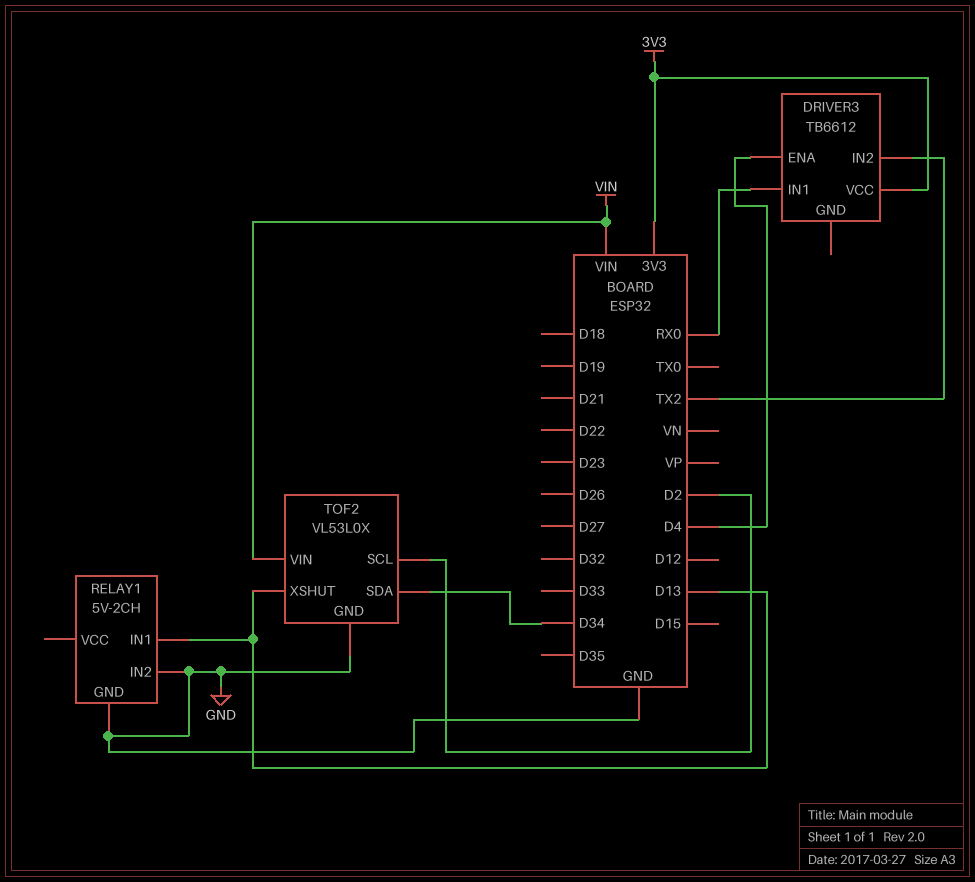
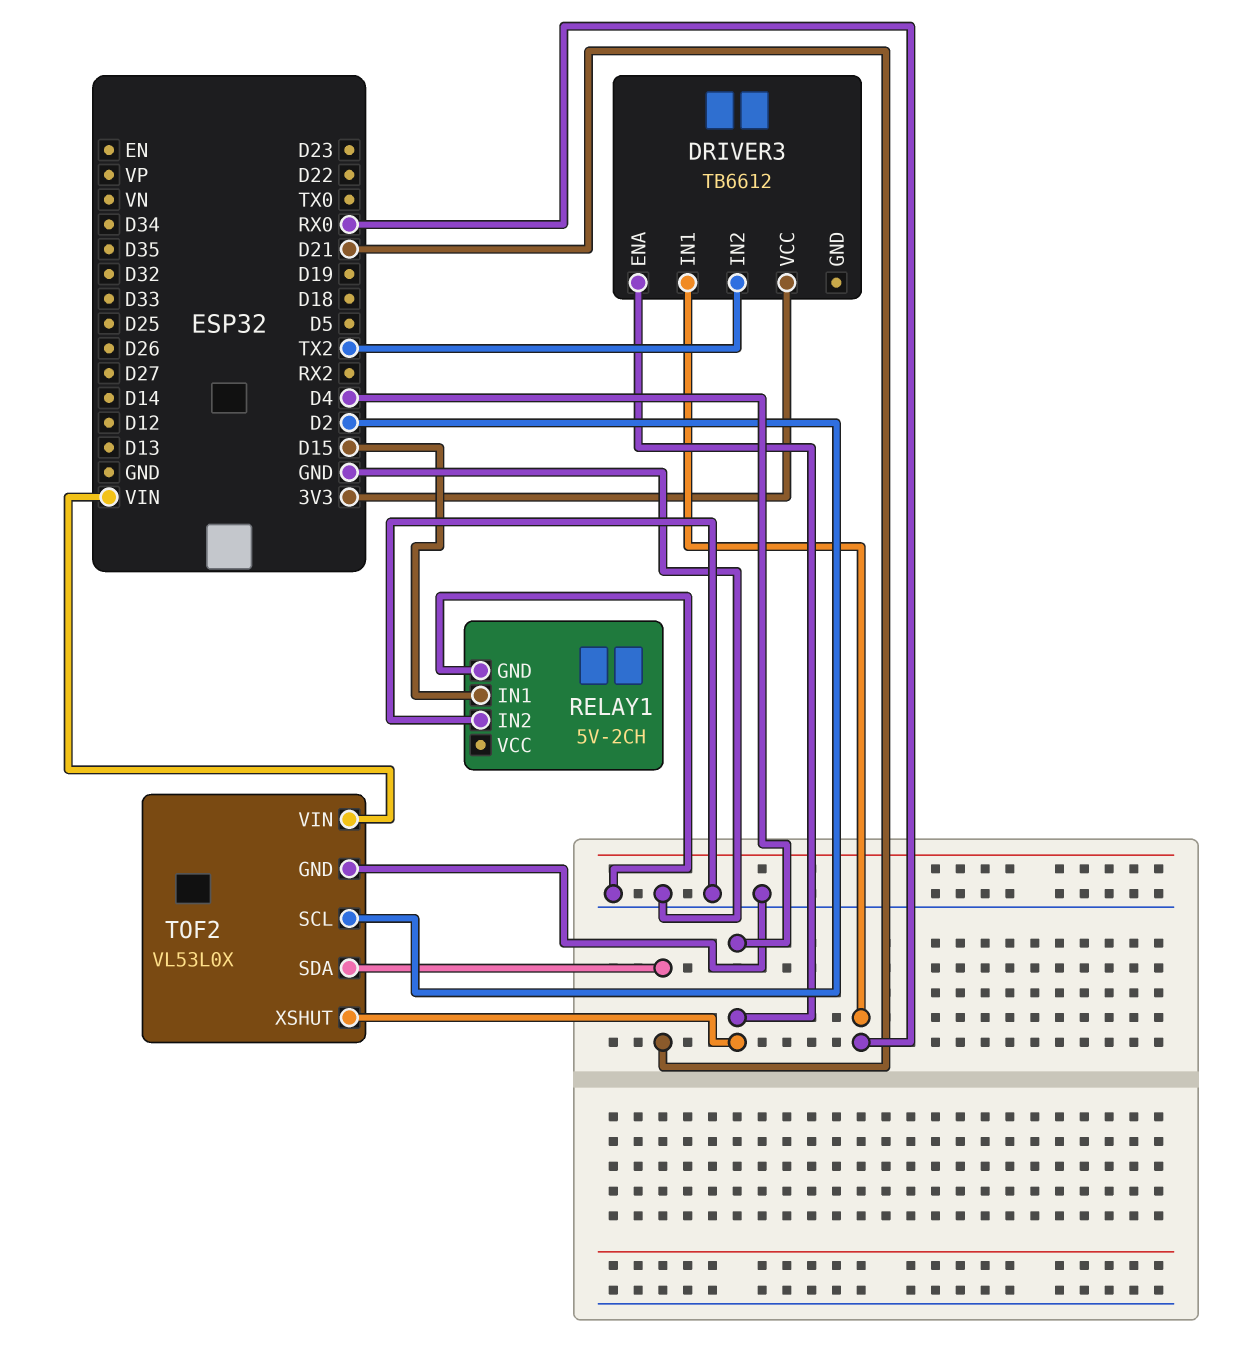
RELAY1 pin IN1: D13 -> D15
TOF2 pin SDA: D34 -> D21
TOF2 pin XSHUT: D13 -> D4

